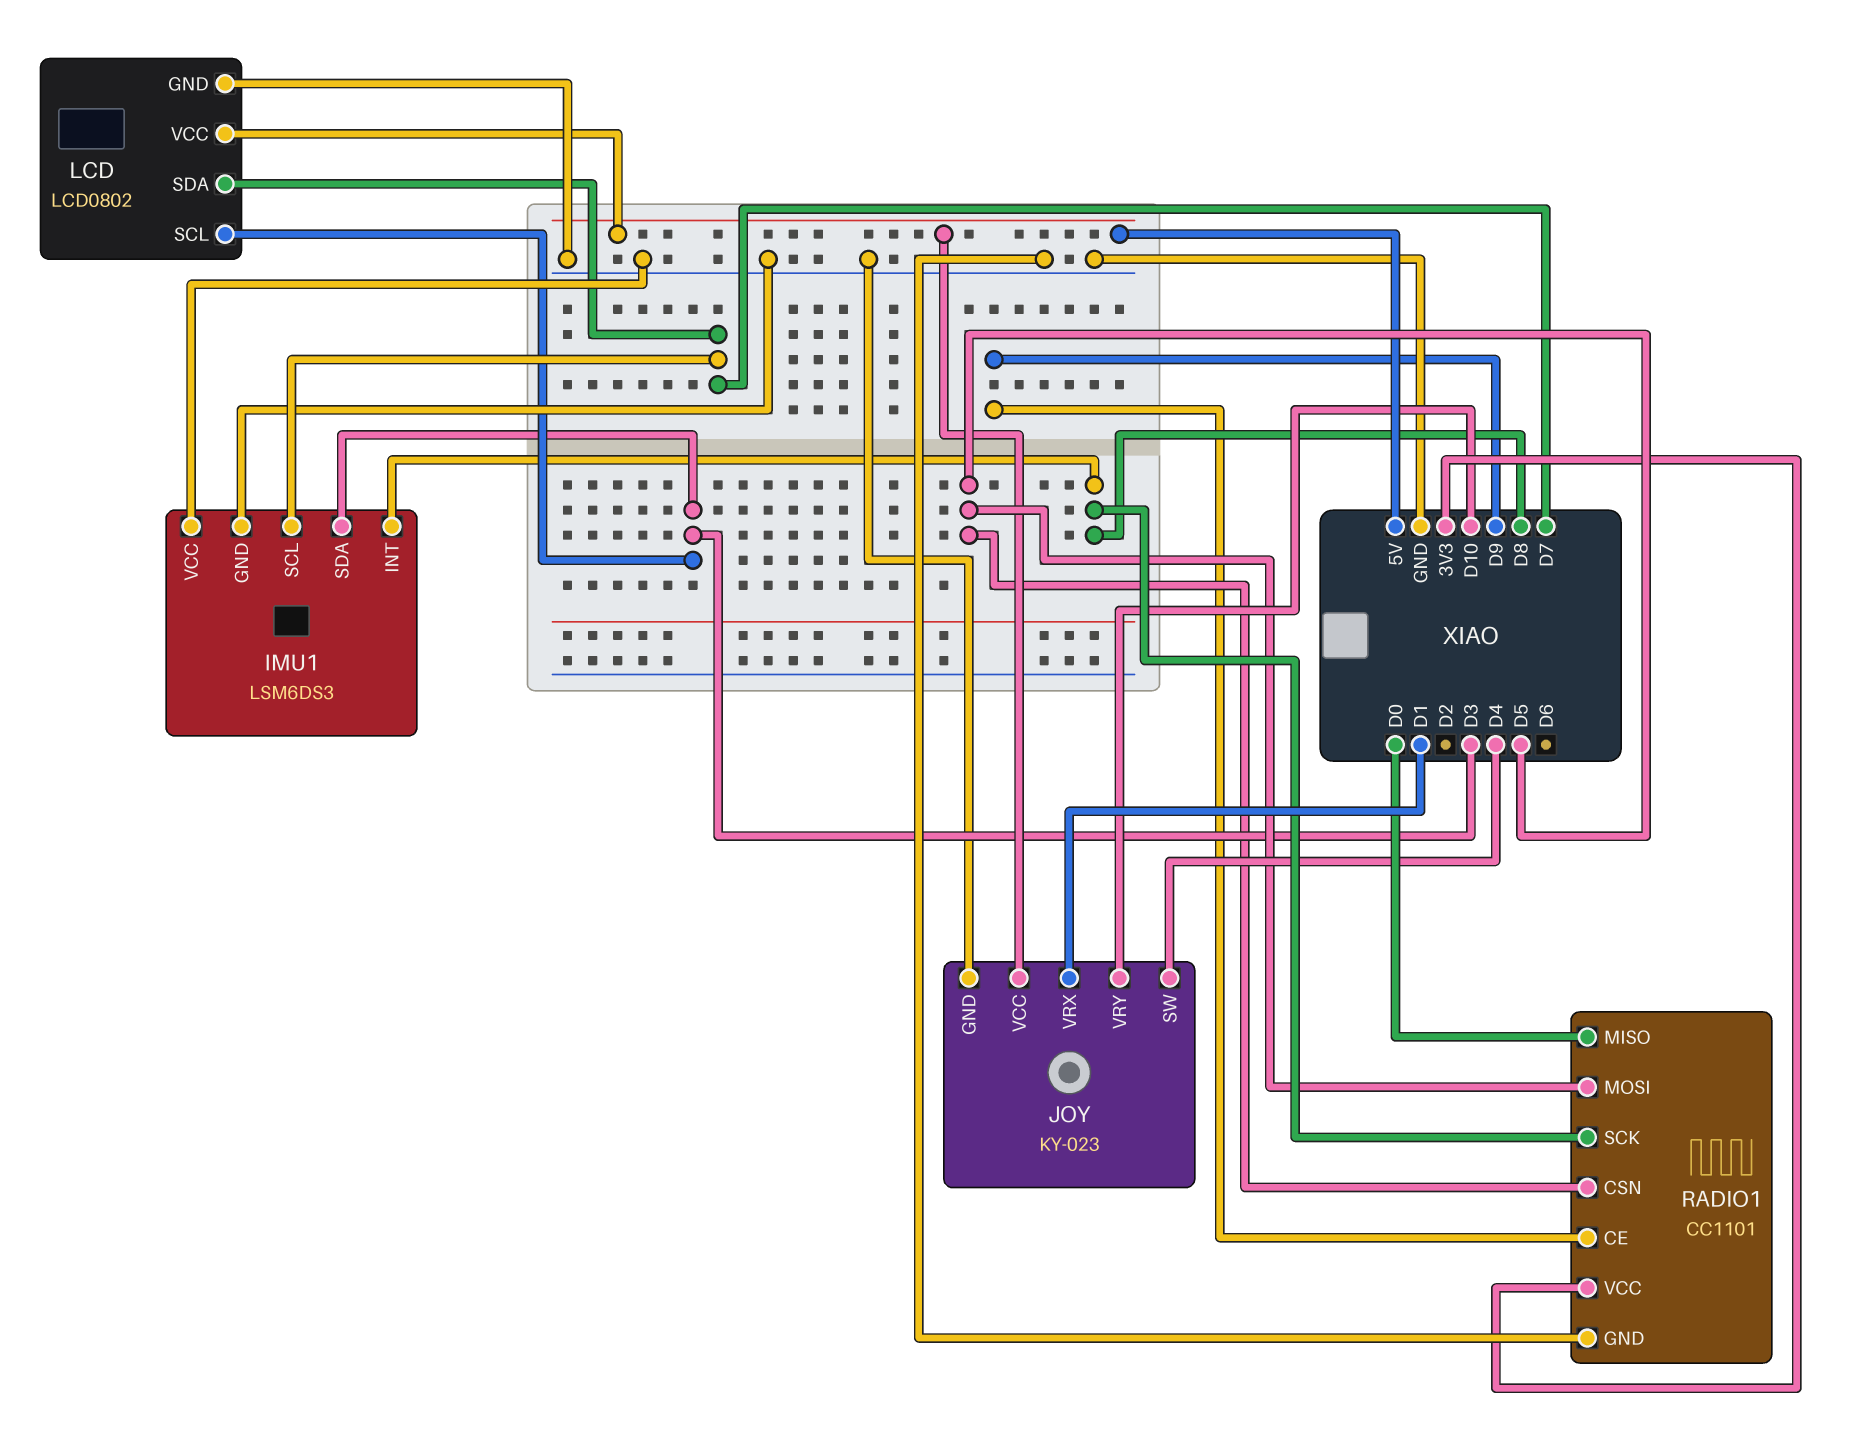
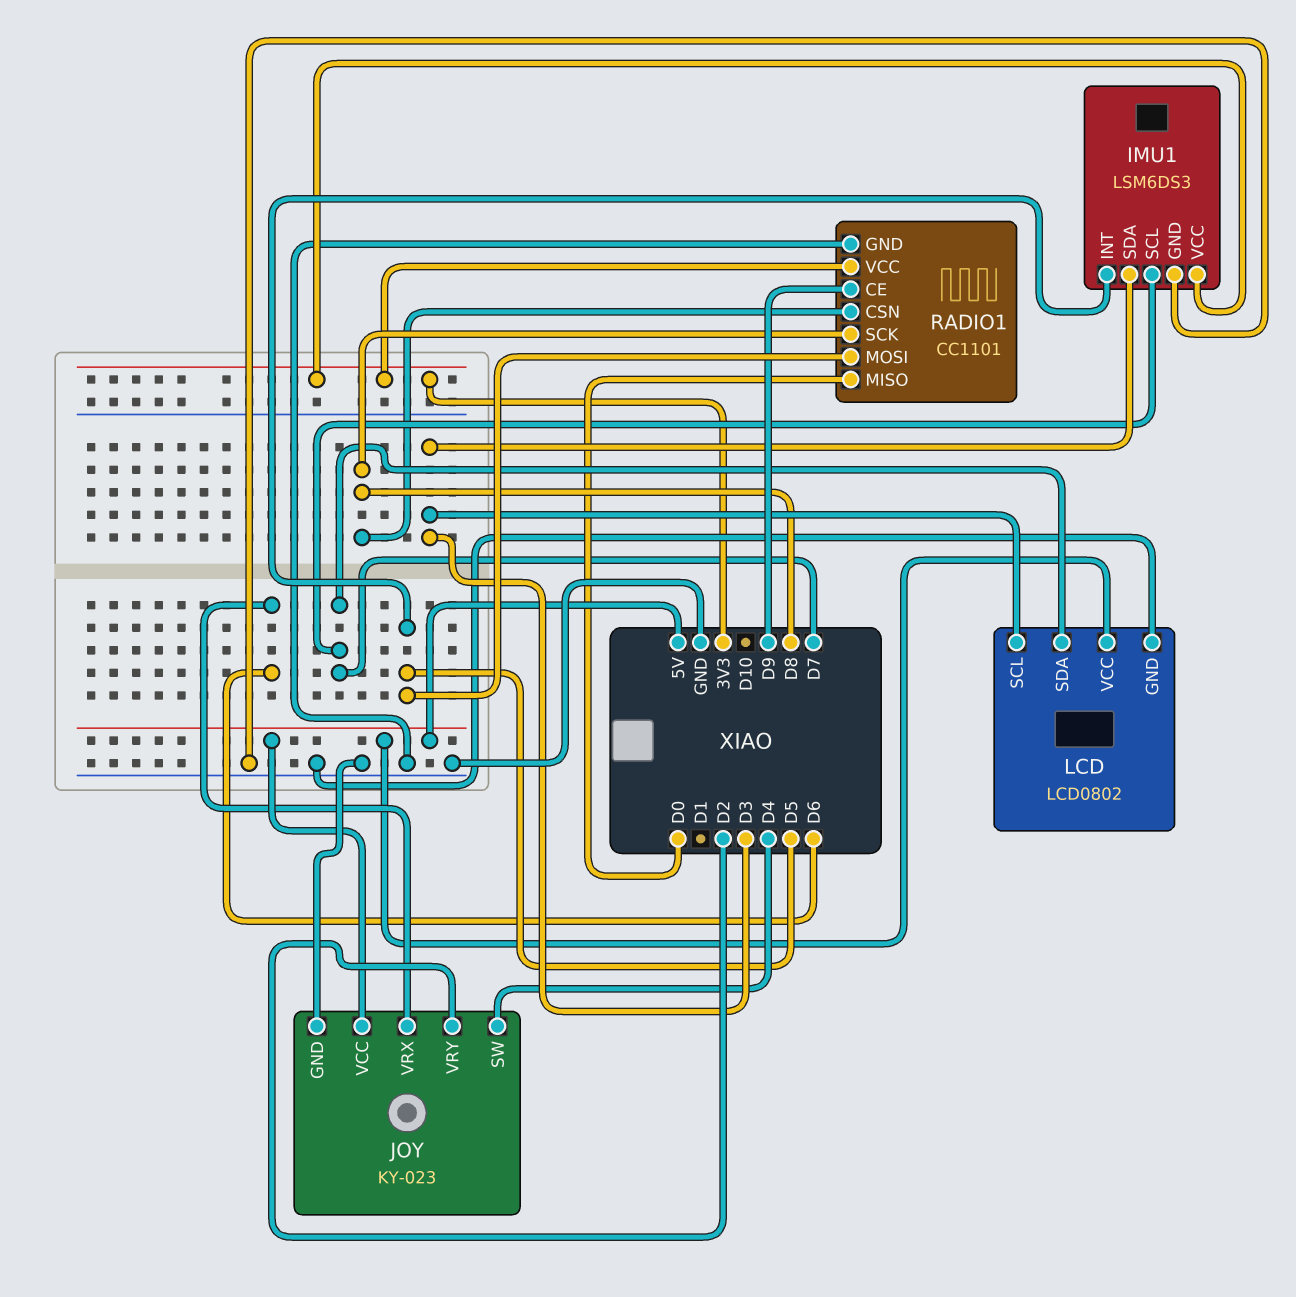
IMU1 pin INT: D8 -> D5
IMU1 pin VCC: GND -> 3V3
JOY pin VRX: D1 -> D6
JOY pin VRY: D10 -> D2
RADIO1 pin CSN: D5 -> D8

